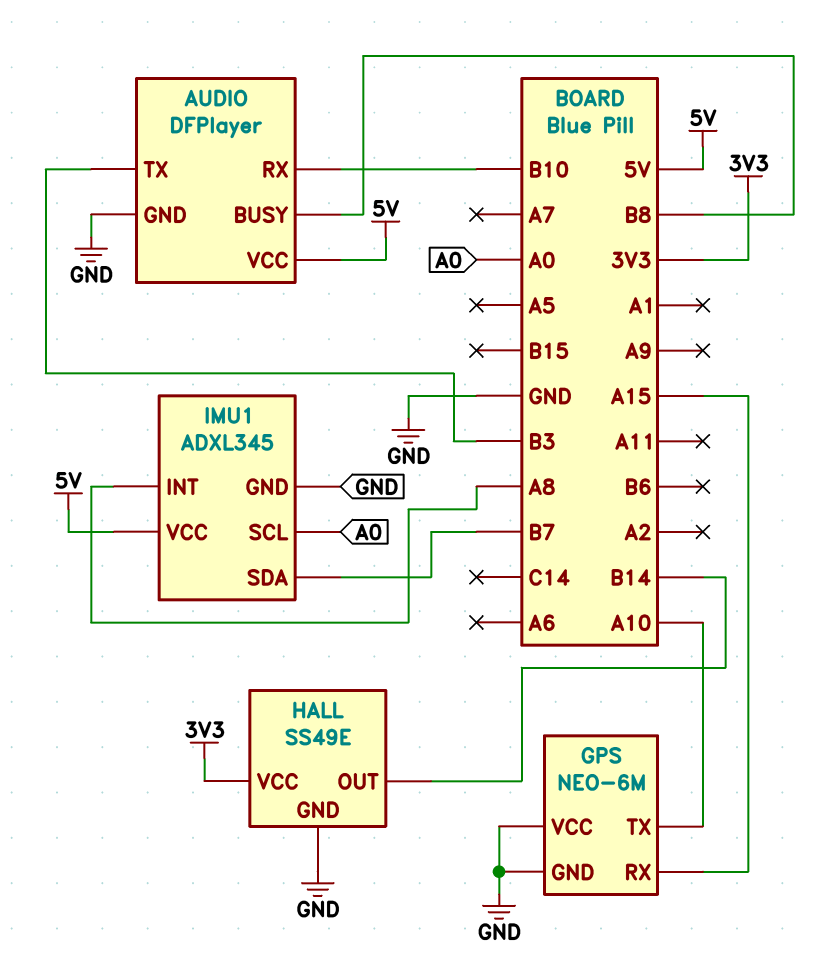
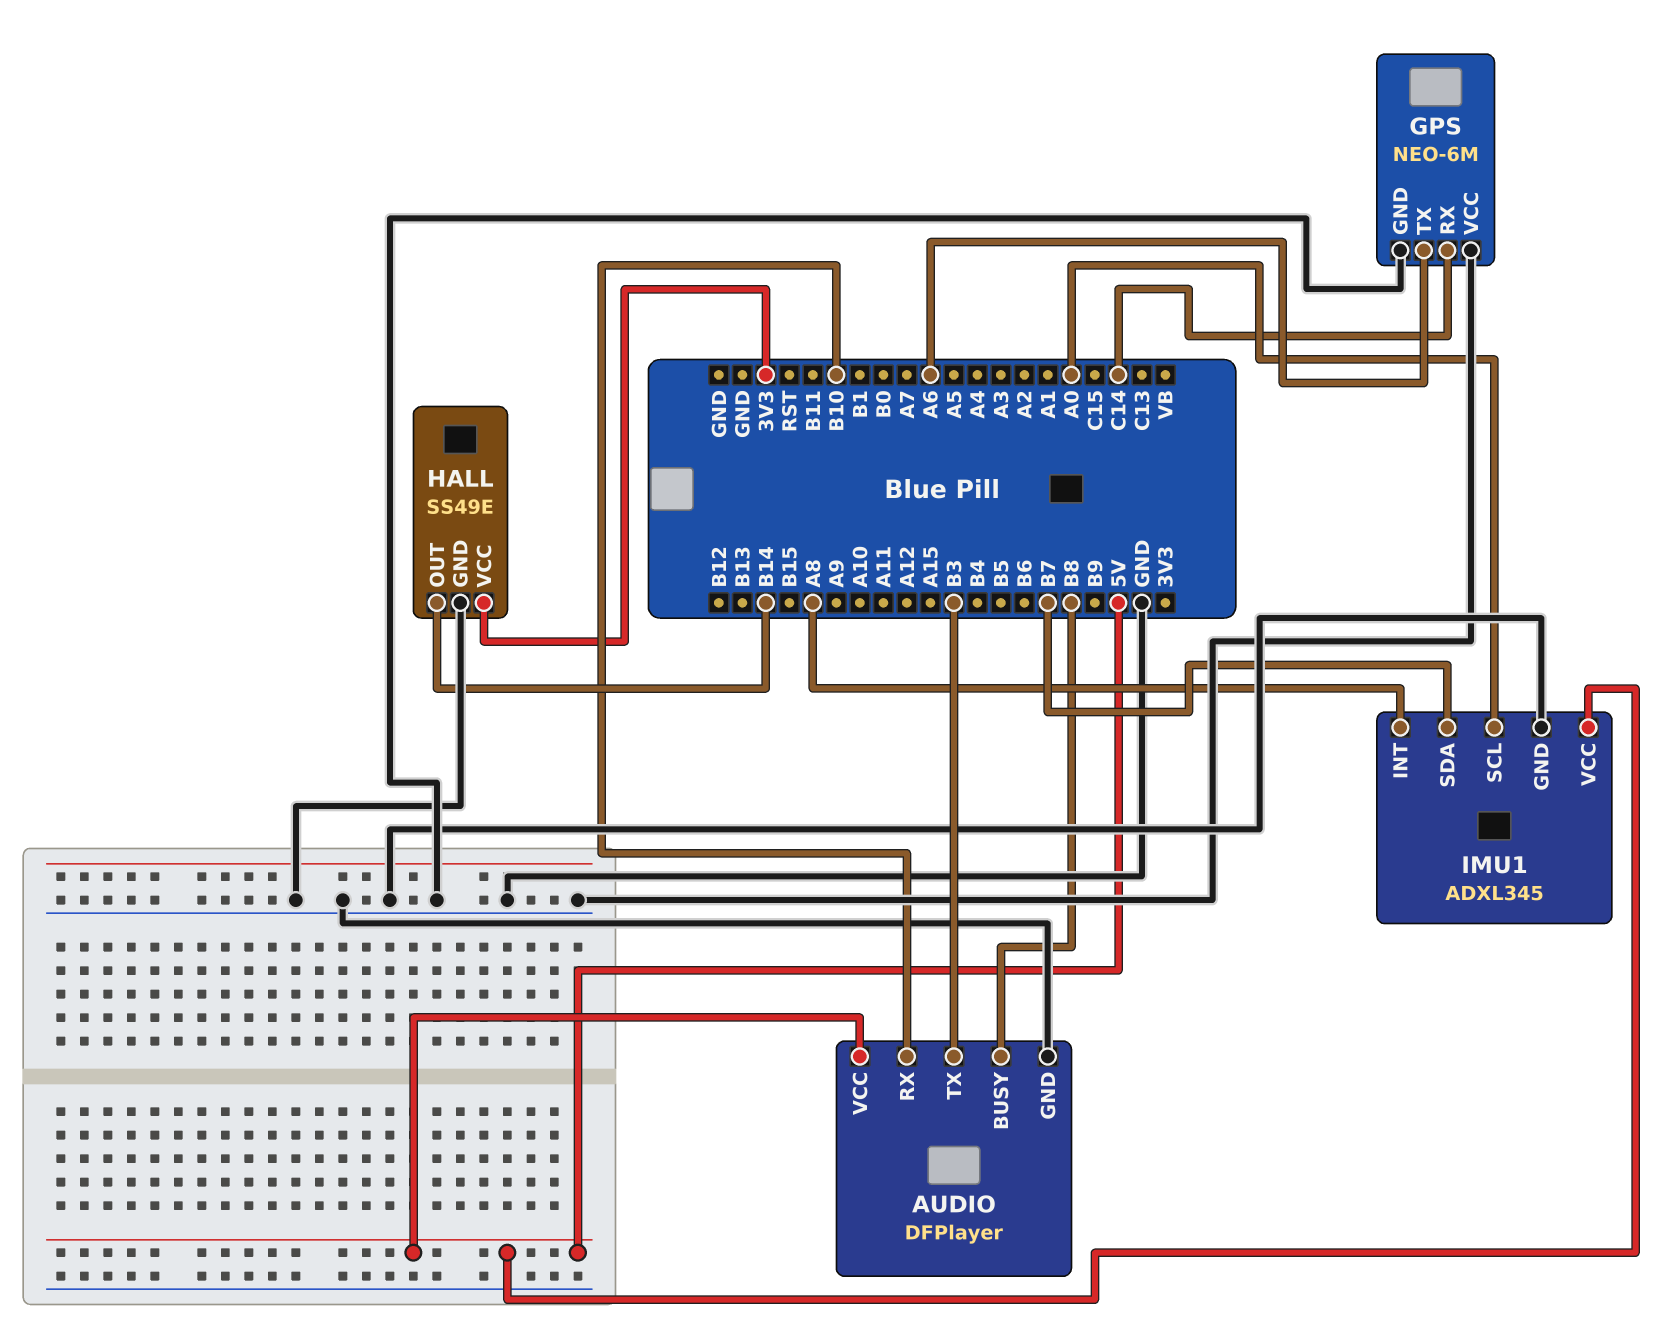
GPS pin RX: A15 -> C14
GPS pin TX: A10 -> A6

